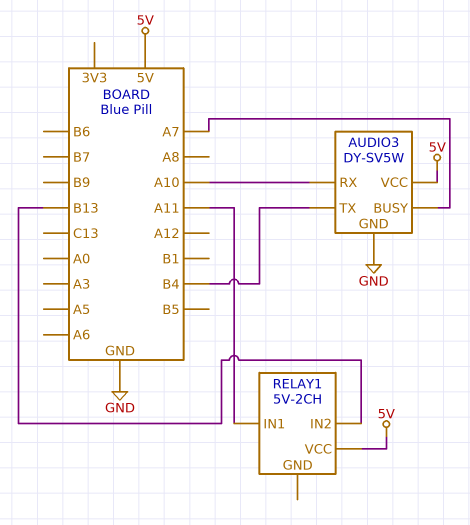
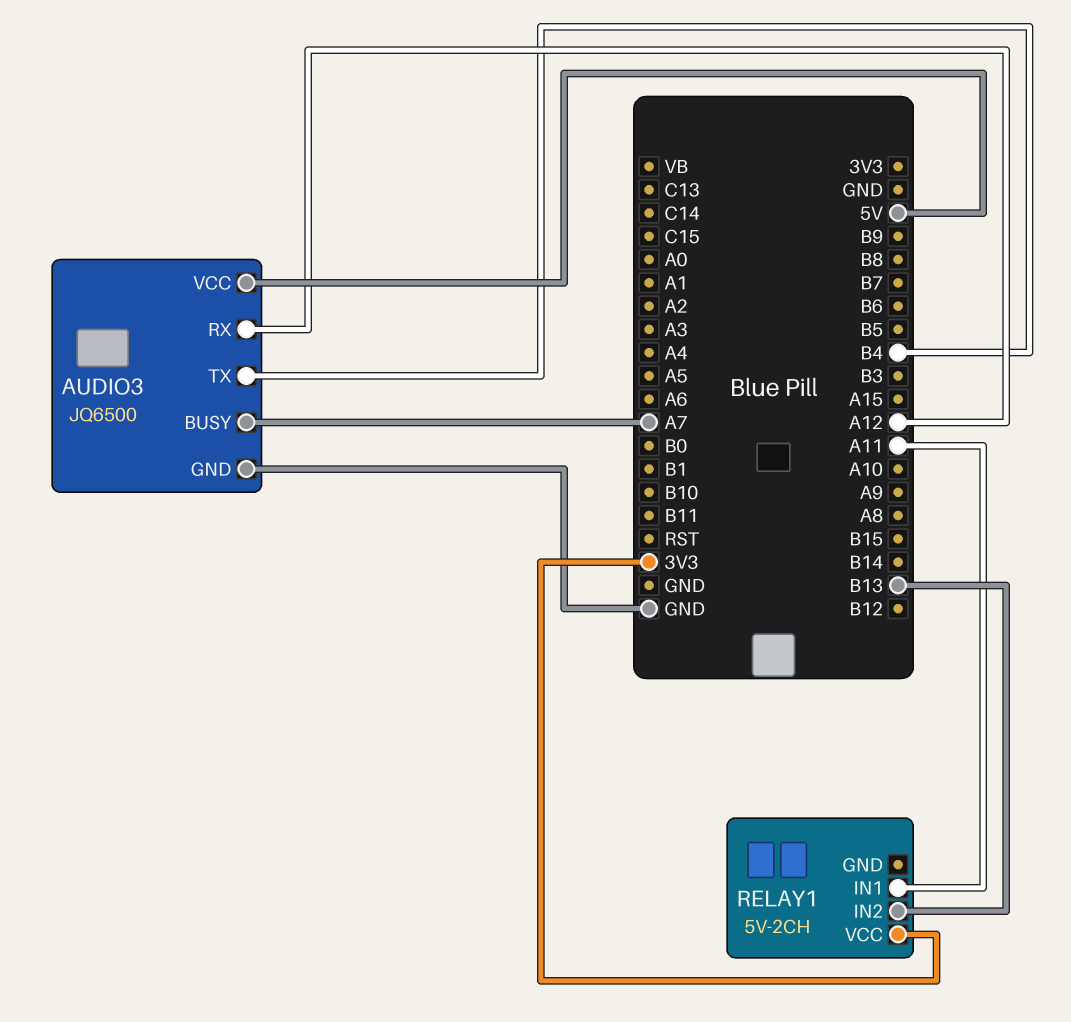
AUDIO3: DY-SV5W -> JQ6500
AUDIO3 pin RX: A10 -> A12
RELAY1 pin VCC: 5V -> 3V3

